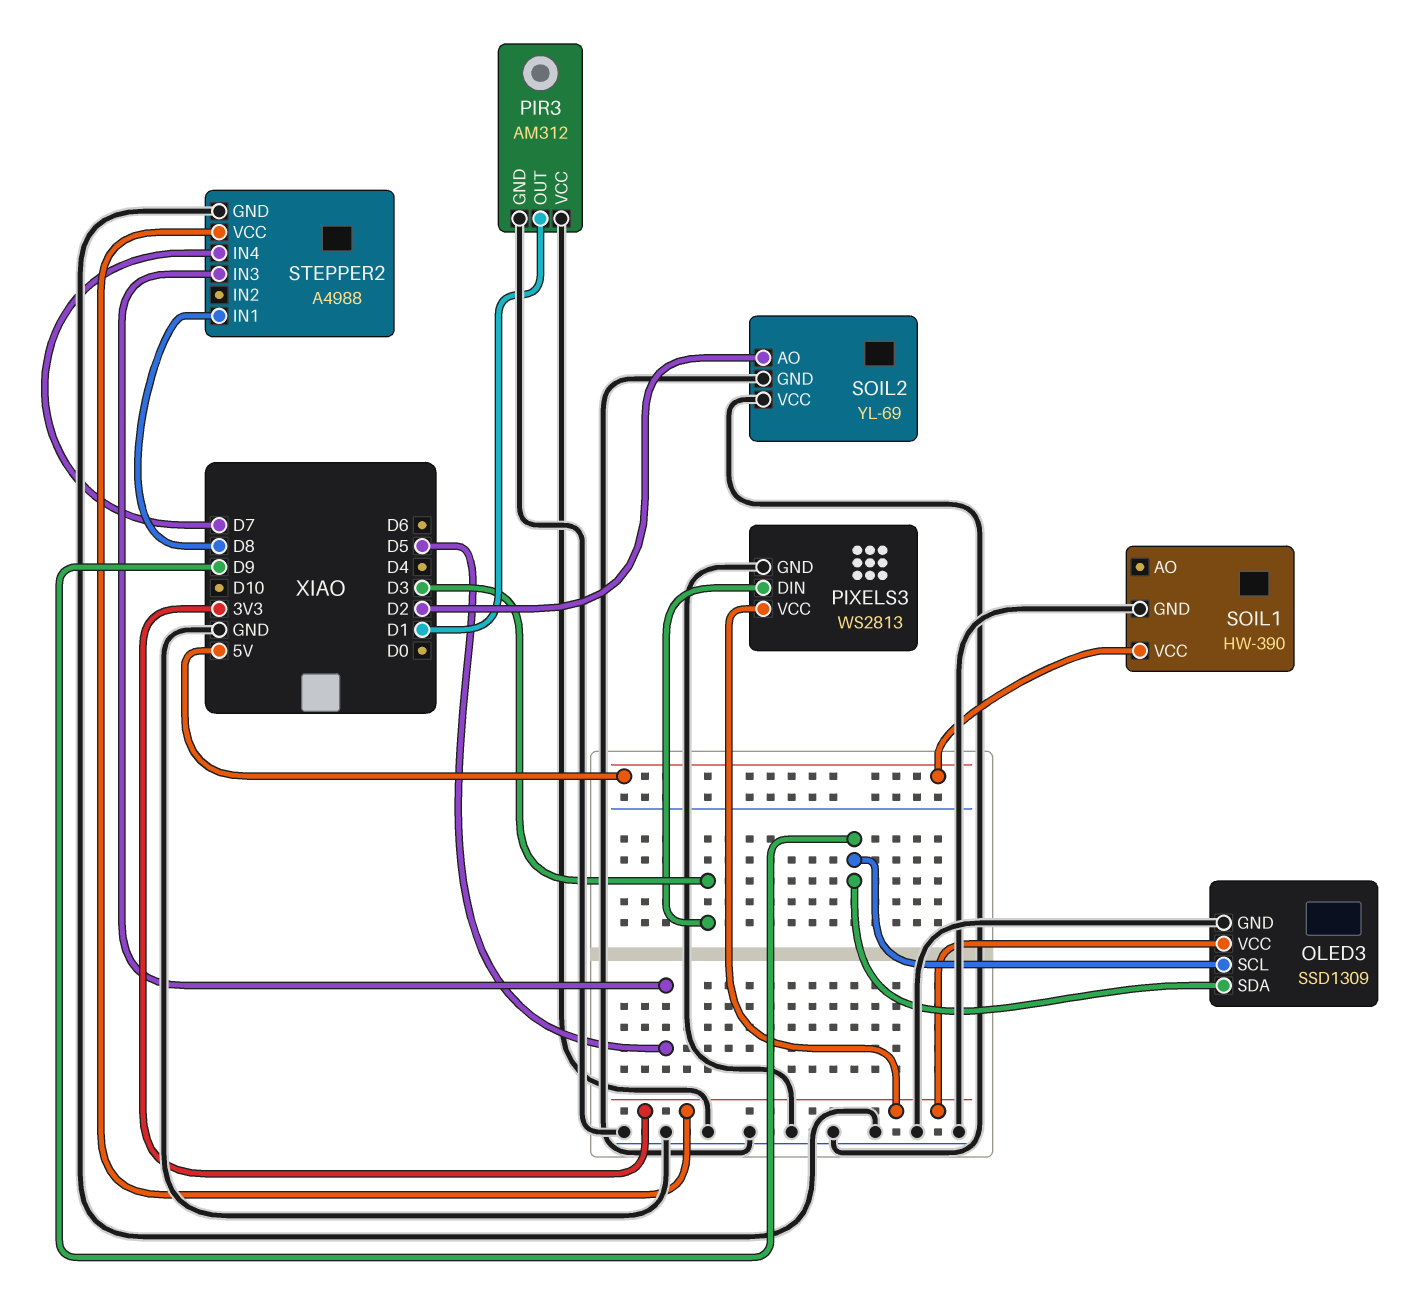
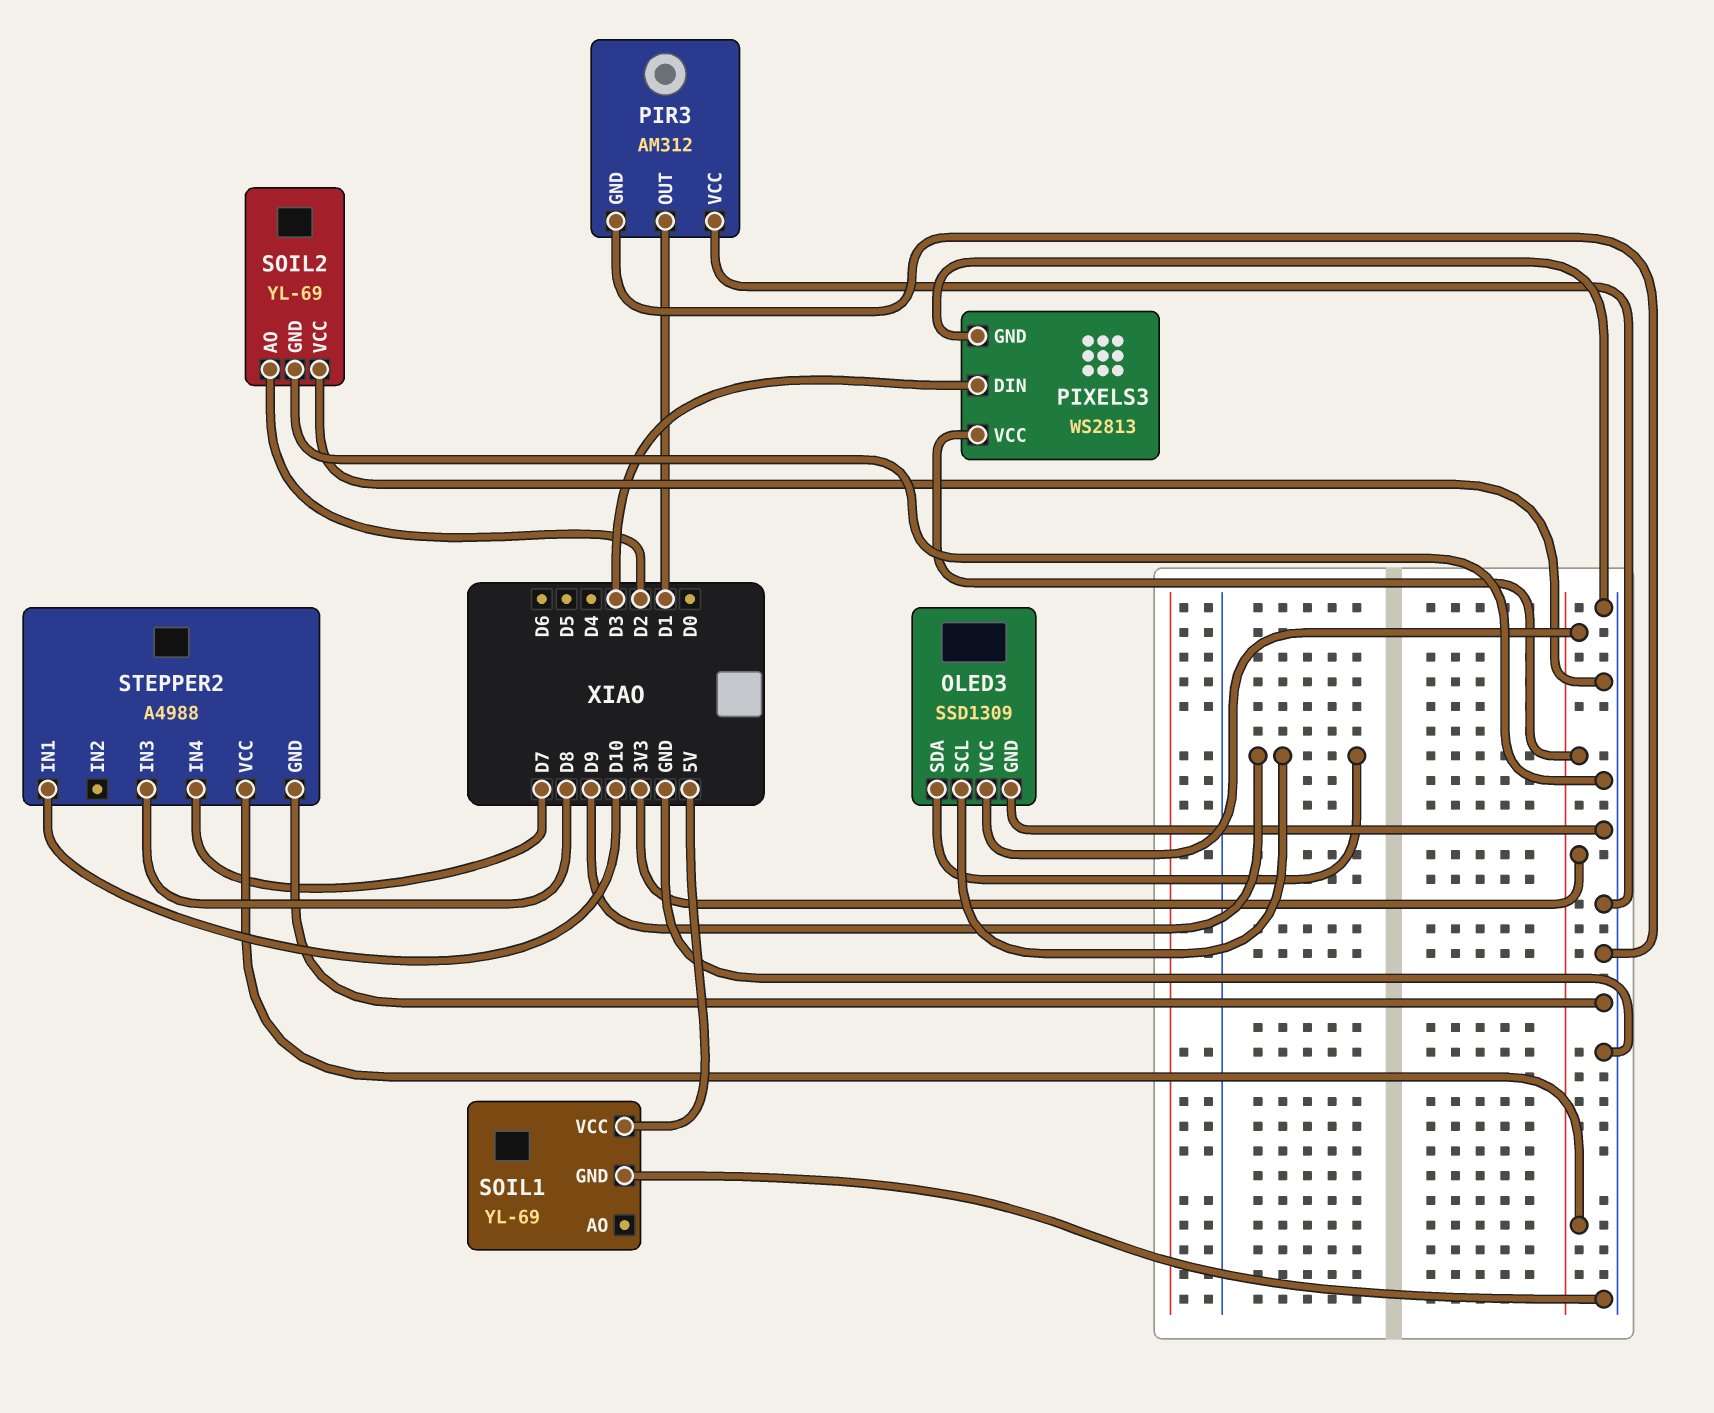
SOIL1: HW-390 -> YL-69
STEPPER2 pin IN1: D8 -> D10
STEPPER2 pin IN3: D5 -> D8

